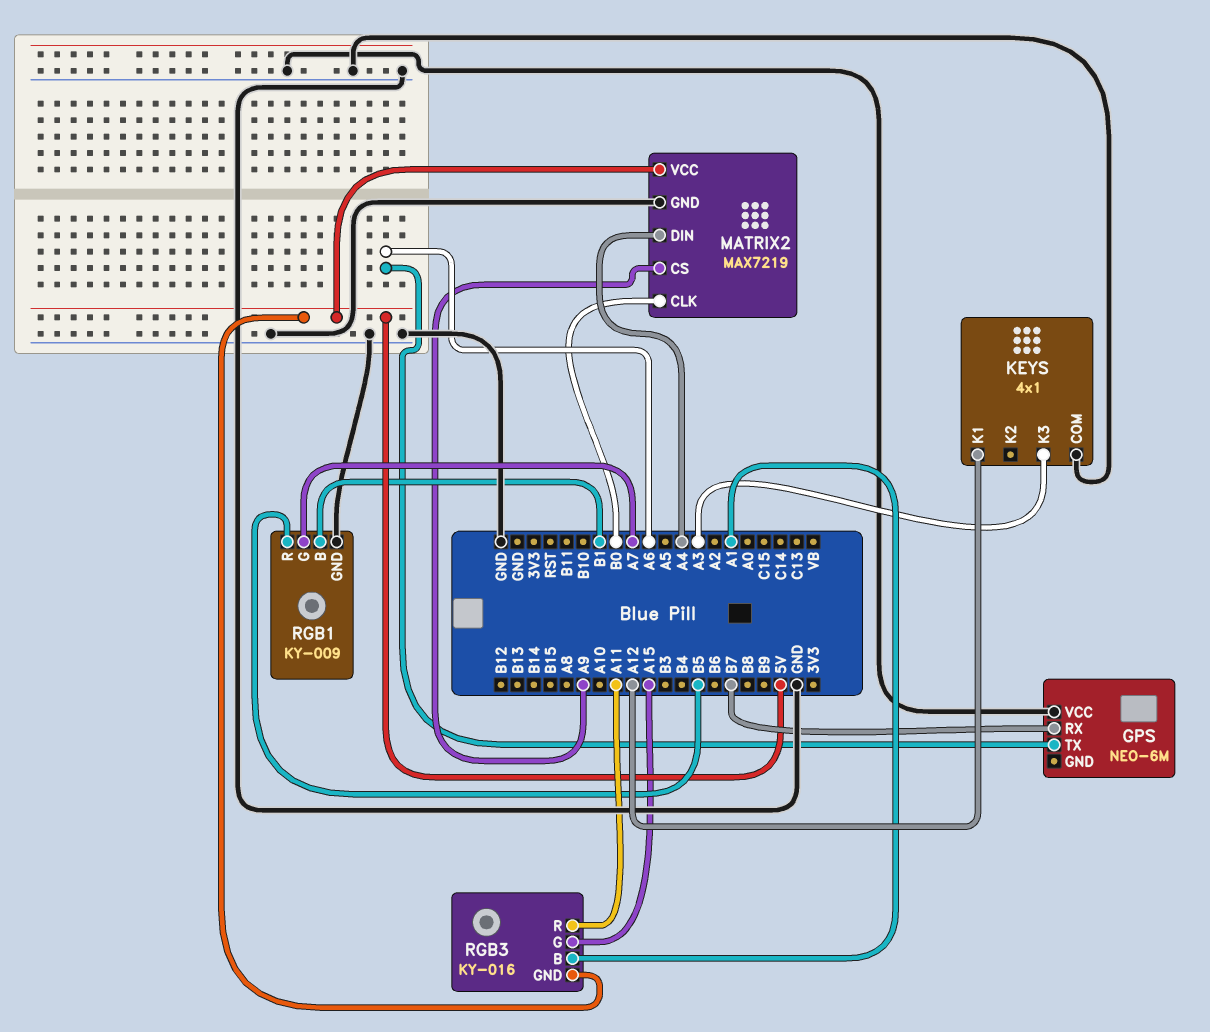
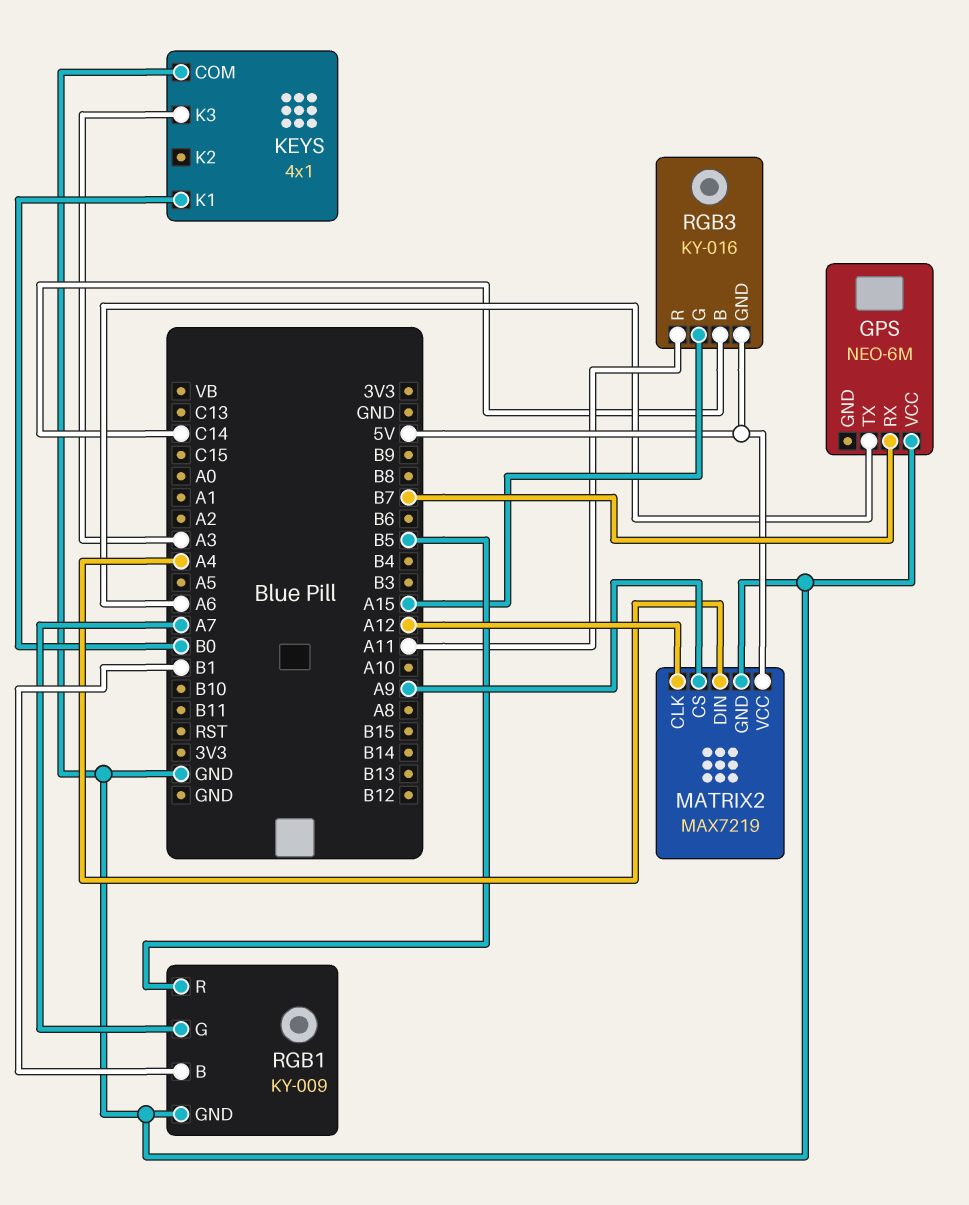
KEYS pin K1: A12 -> B0
MATRIX2 pin CLK: B0 -> A12
RGB3 pin B: A1 -> C14

